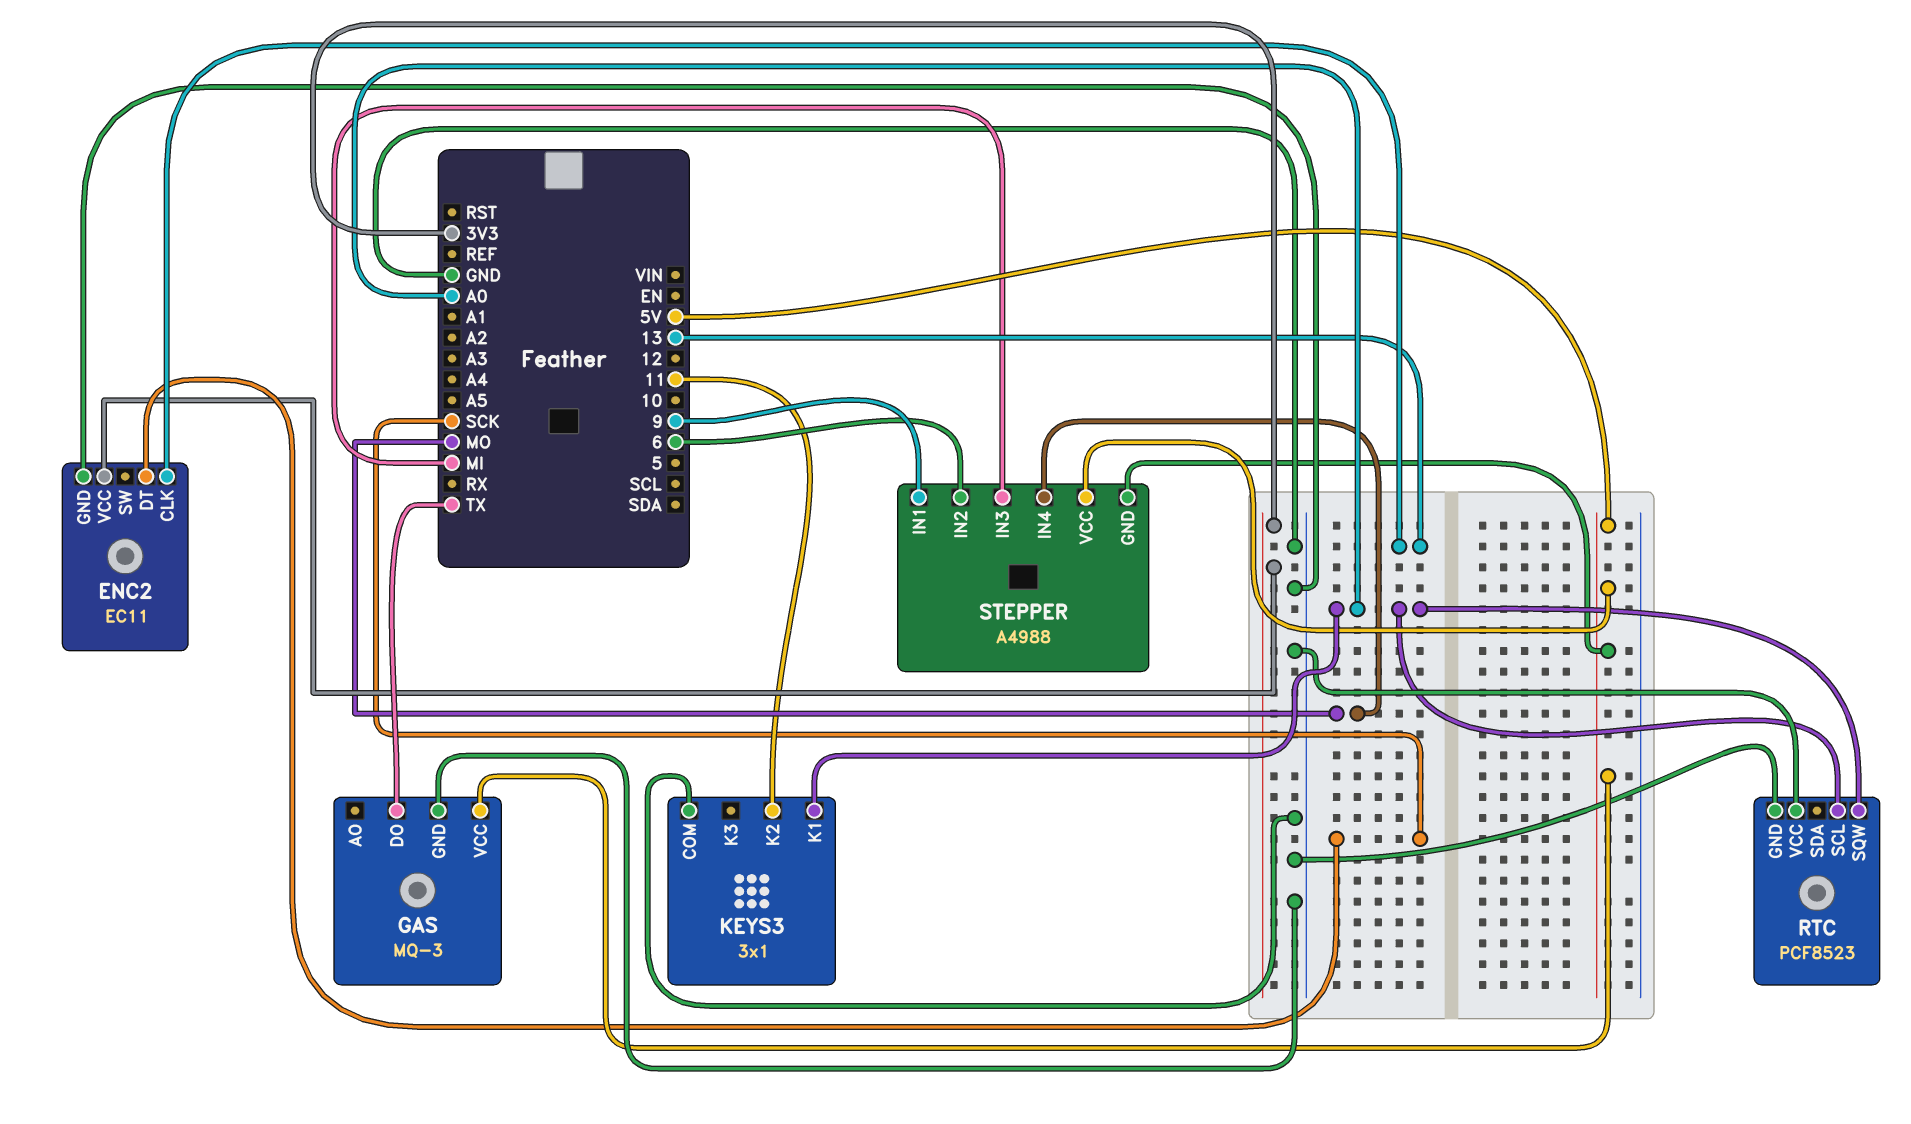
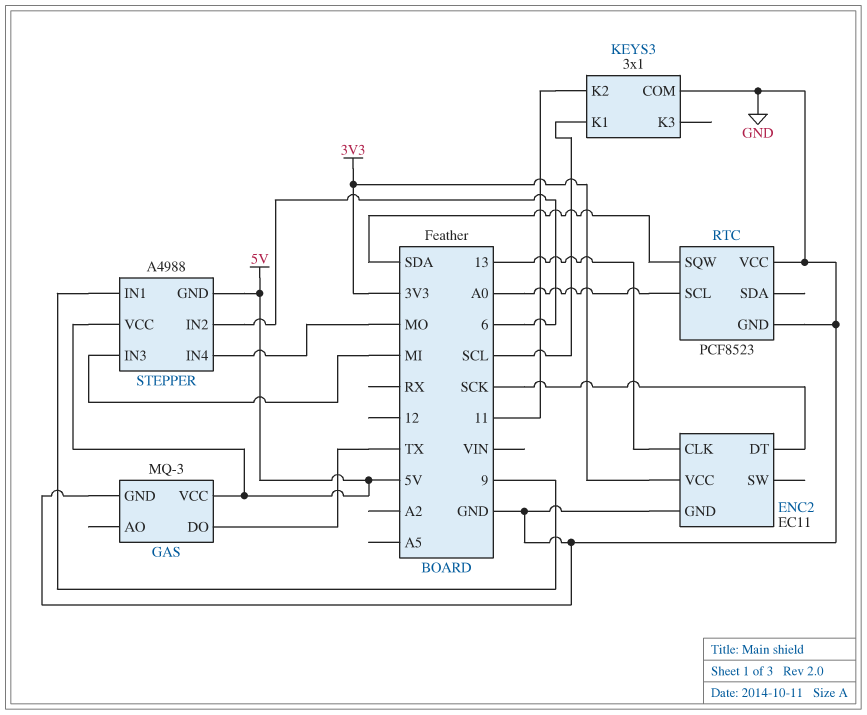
KEYS3 pin K1: A0 -> SCL
RTC pin SQW: A0 -> SDA

